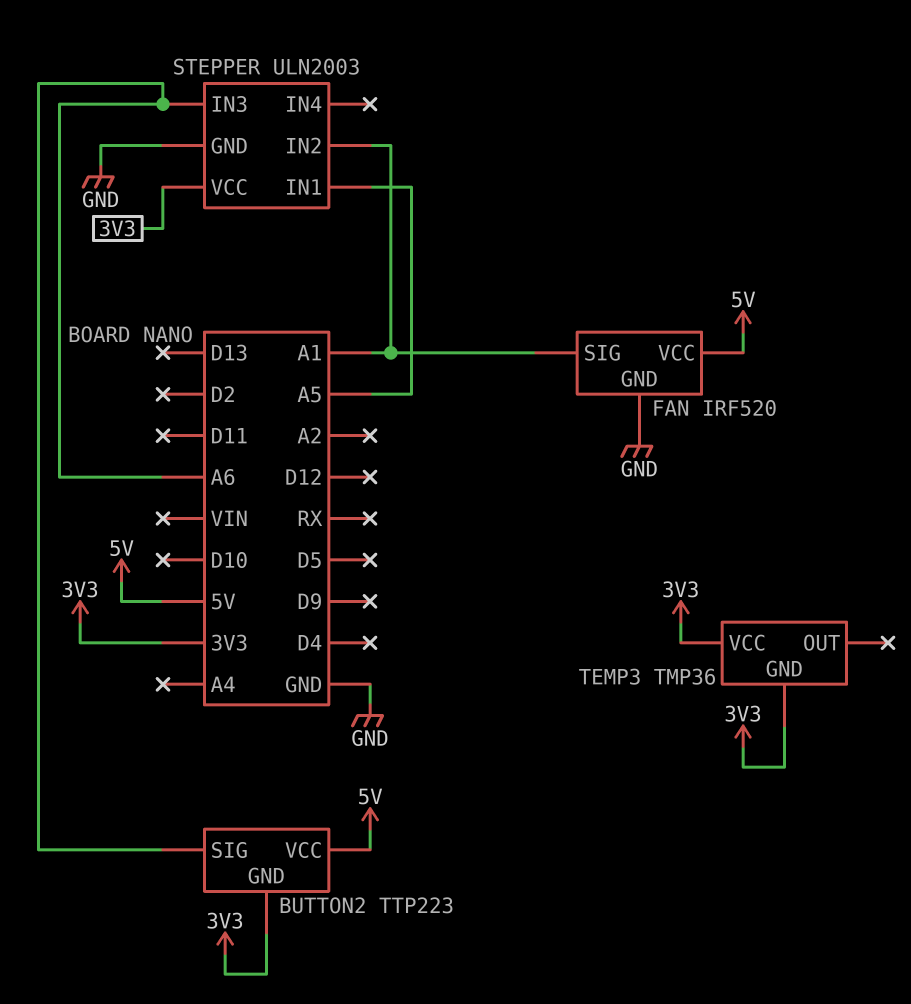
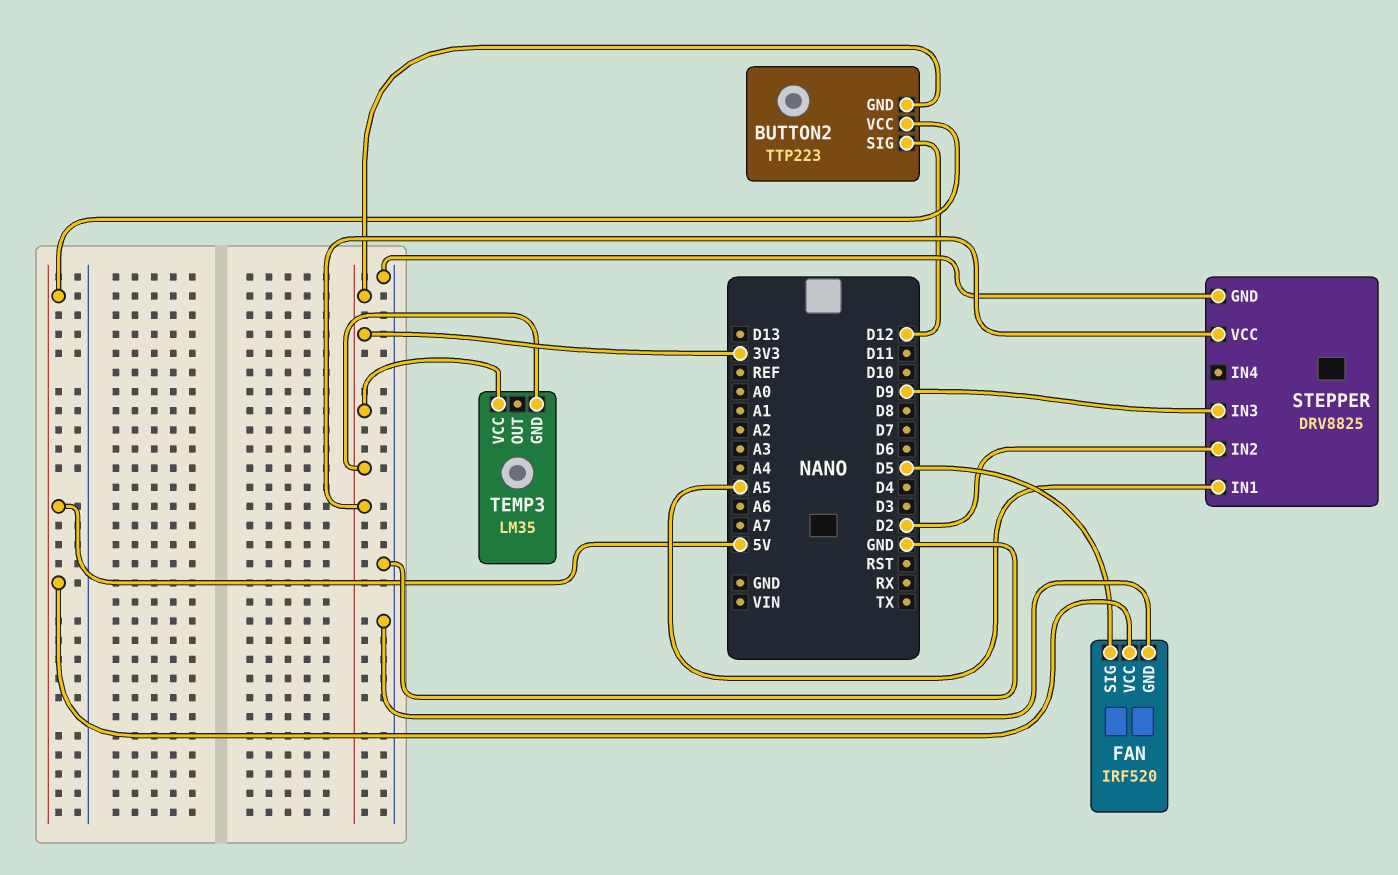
BUTTON2 pin SIG: A6 -> D12
FAN pin SIG: A1 -> D5
STEPPER: ULN2003 -> DRV8825
STEPPER pin IN2: A1 -> D2
STEPPER pin IN3: A6 -> D9
TEMP3: TMP36 -> LM35

